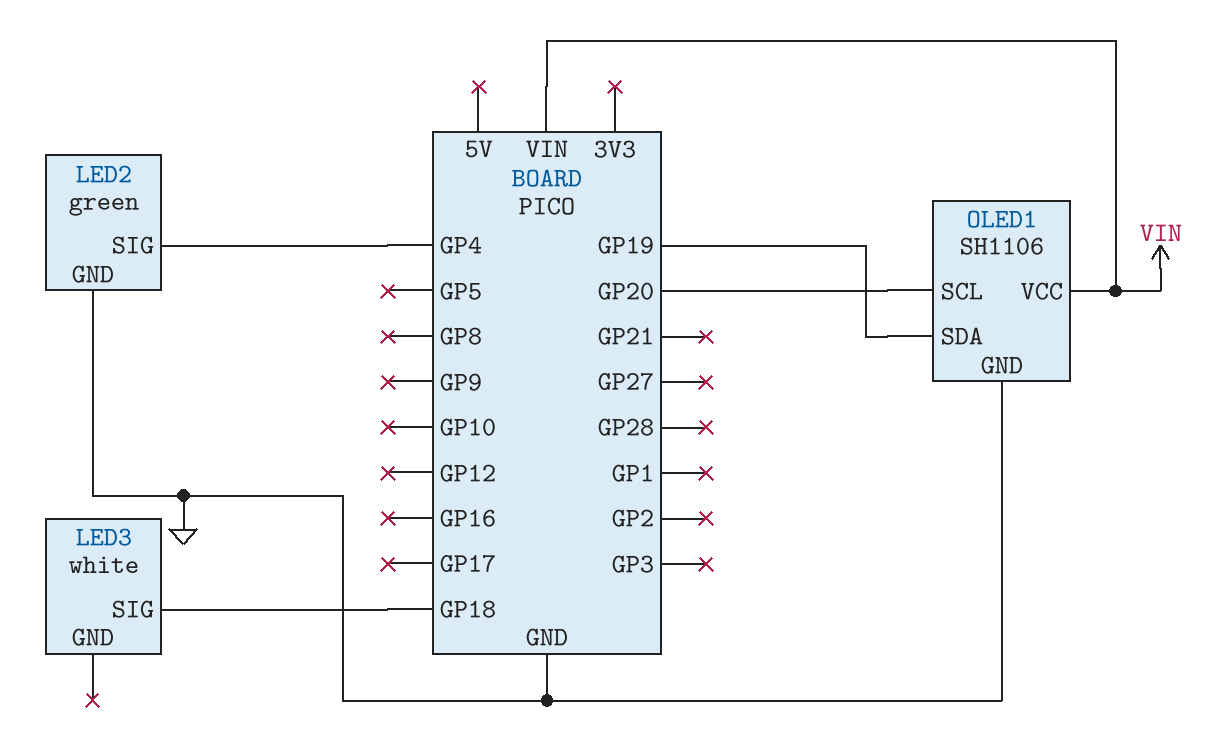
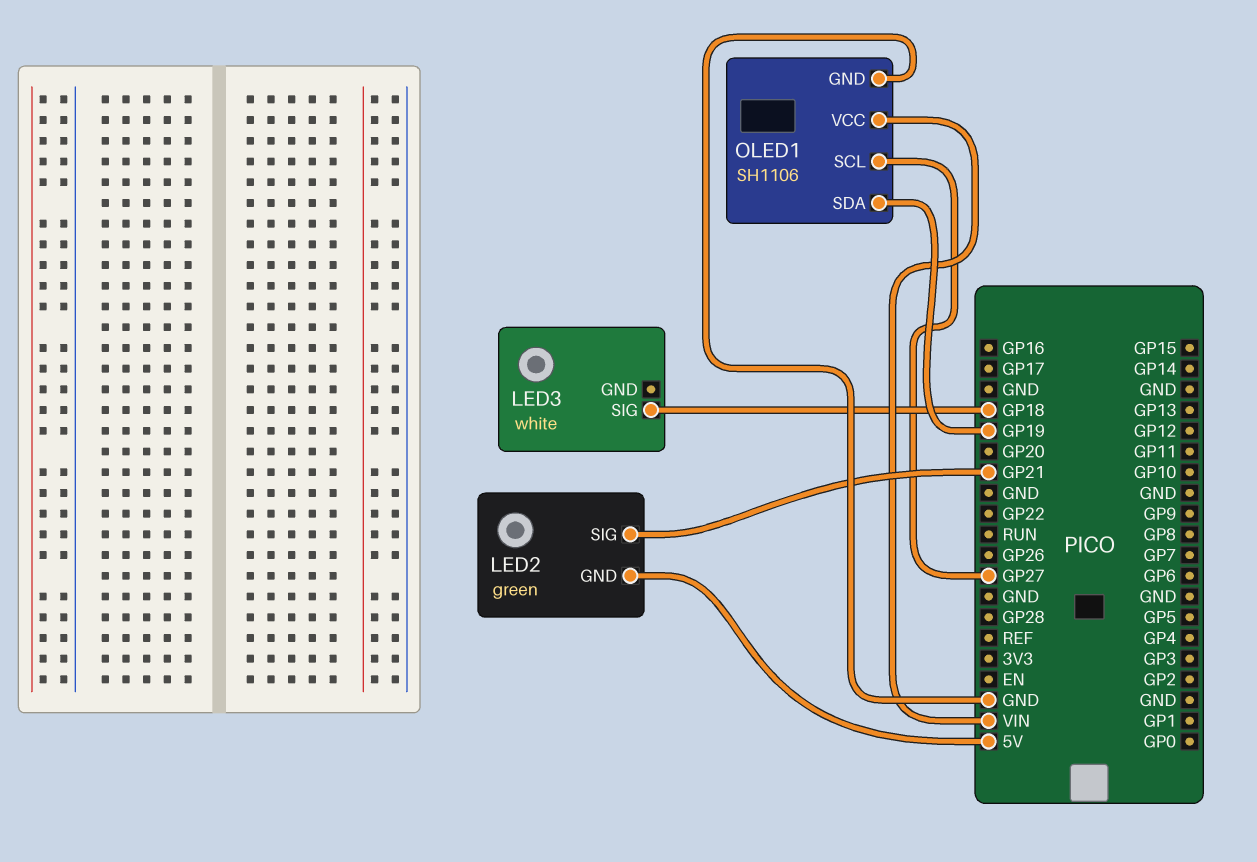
LED2 pin GND: GND -> 5V
LED2 pin SIG: GP4 -> GP21
OLED1 pin SCL: GP20 -> GP27

